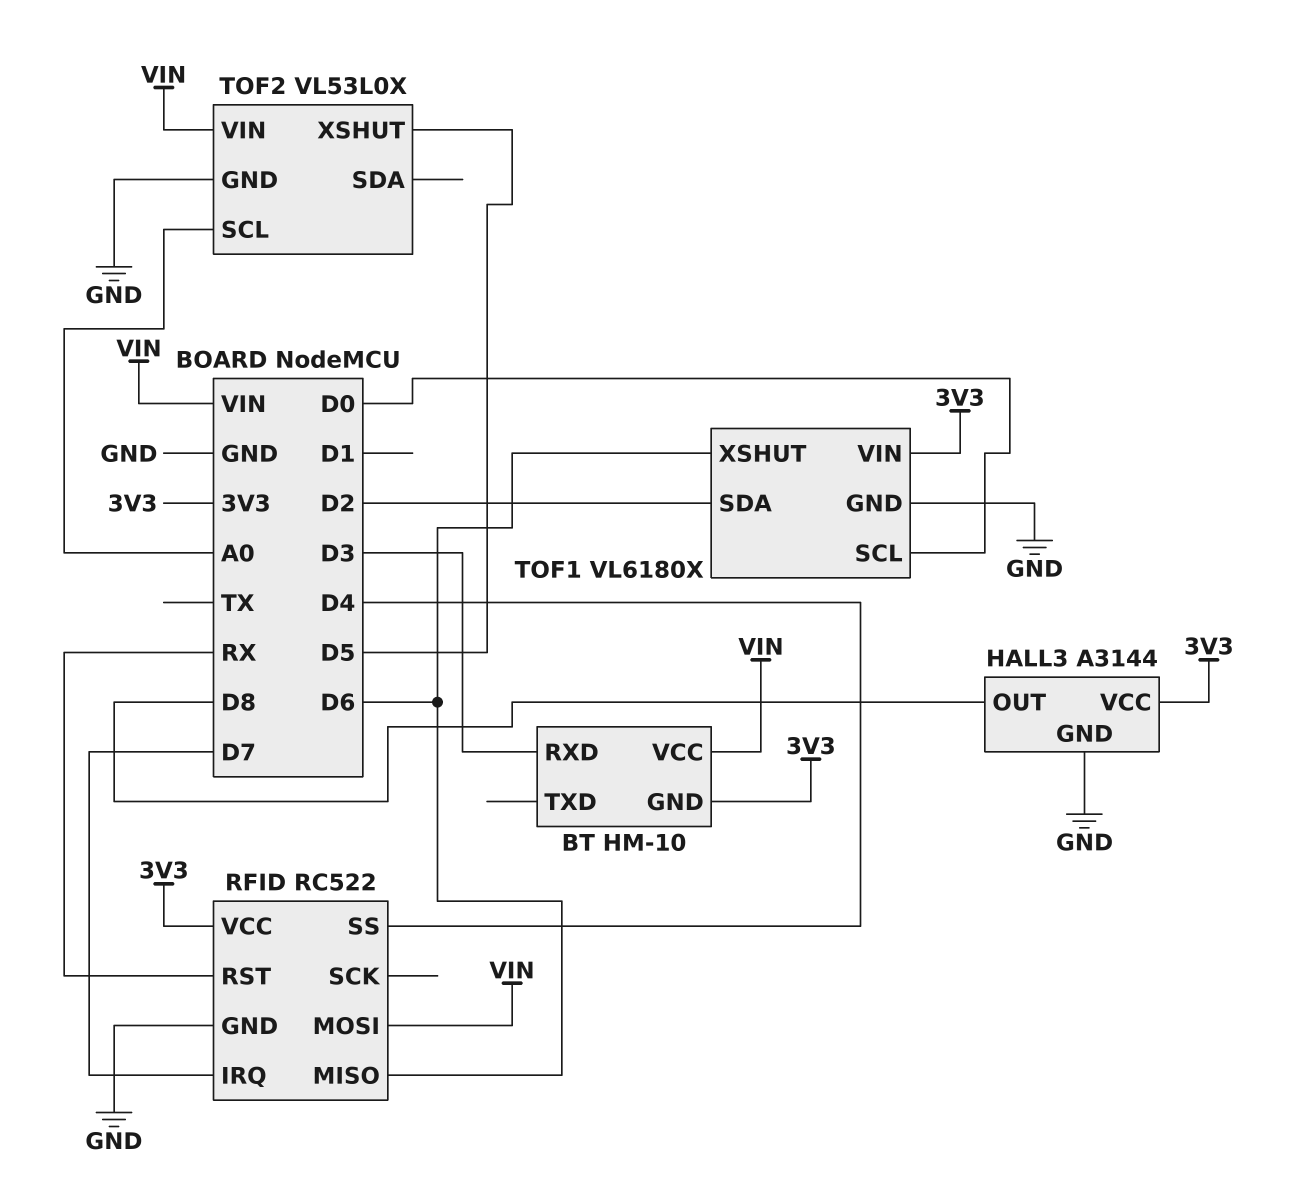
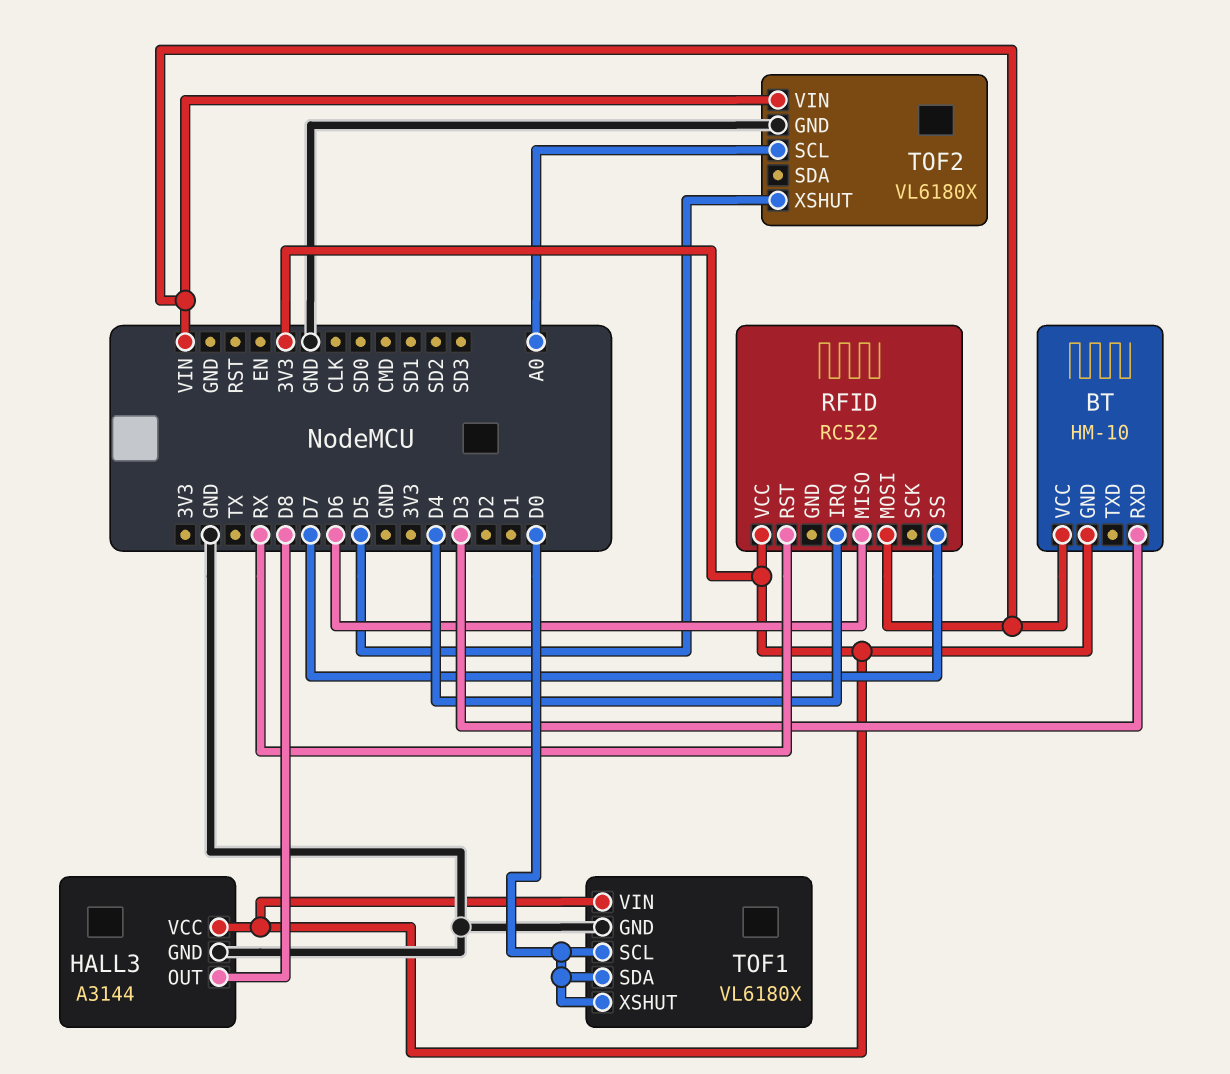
RFID pin GND: GND -> none
RFID pin IRQ: D7 -> D4
RFID pin SS: D4 -> D7
TOF1 pin SDA: D2 -> D0
TOF1 pin XSHUT: D6 -> D0
TOF2: VL53L0X -> VL6180X

